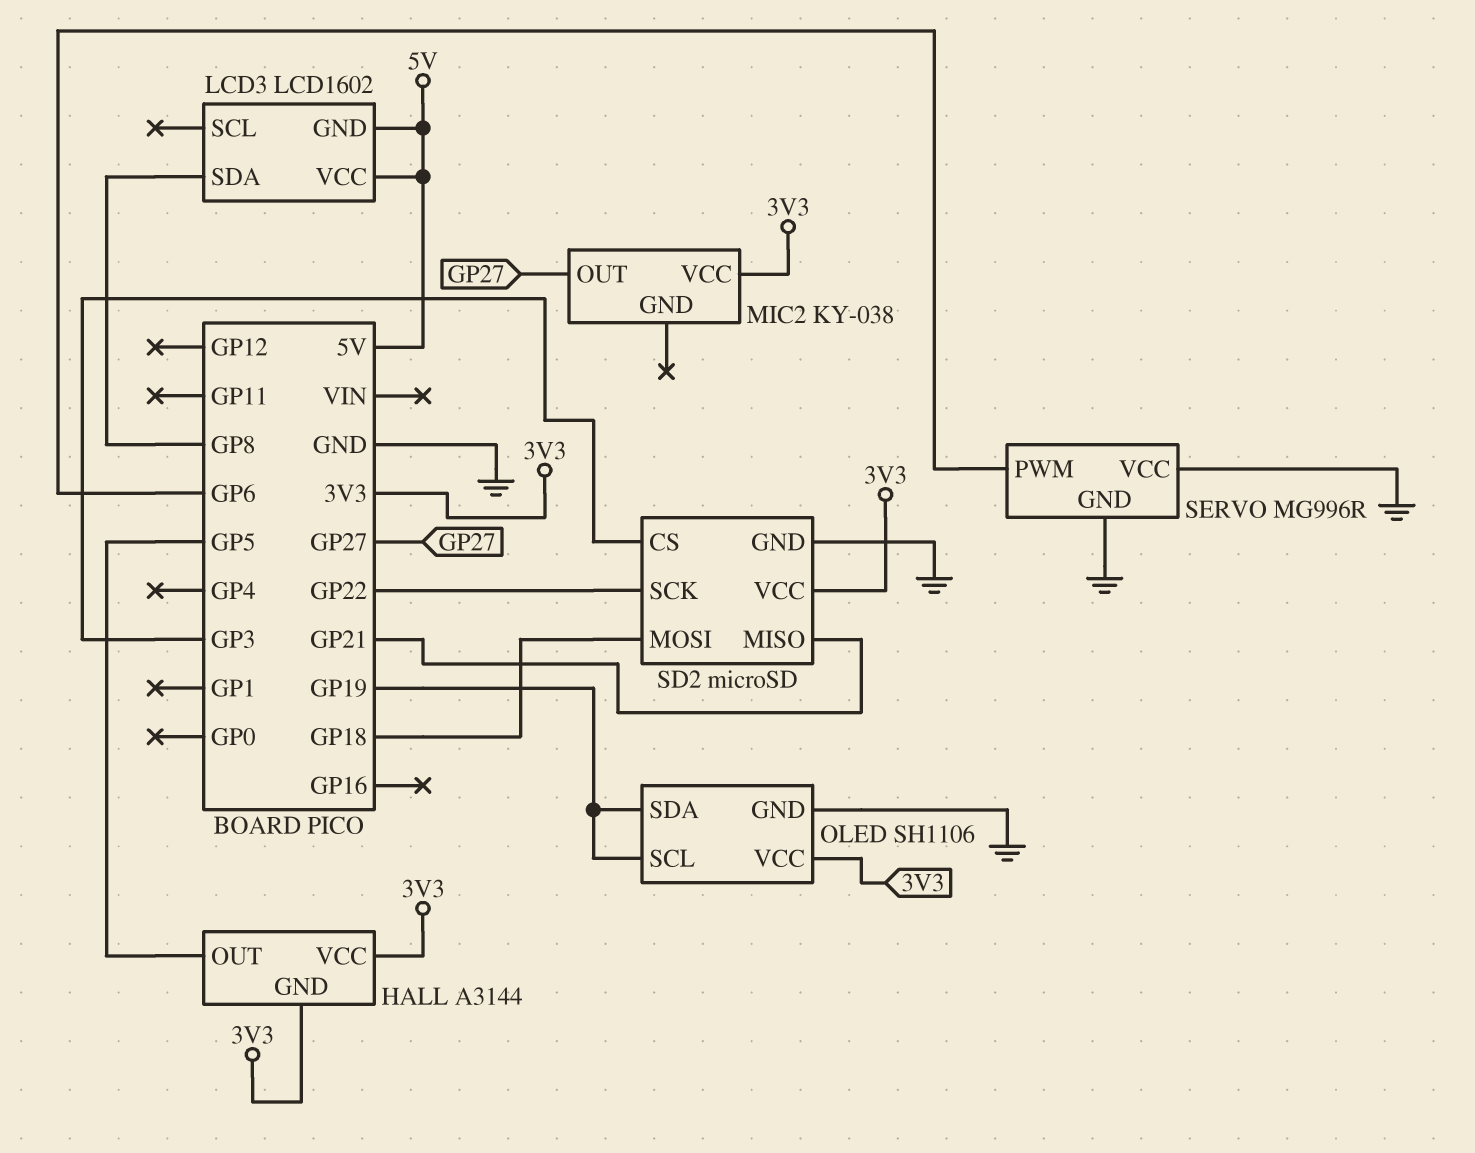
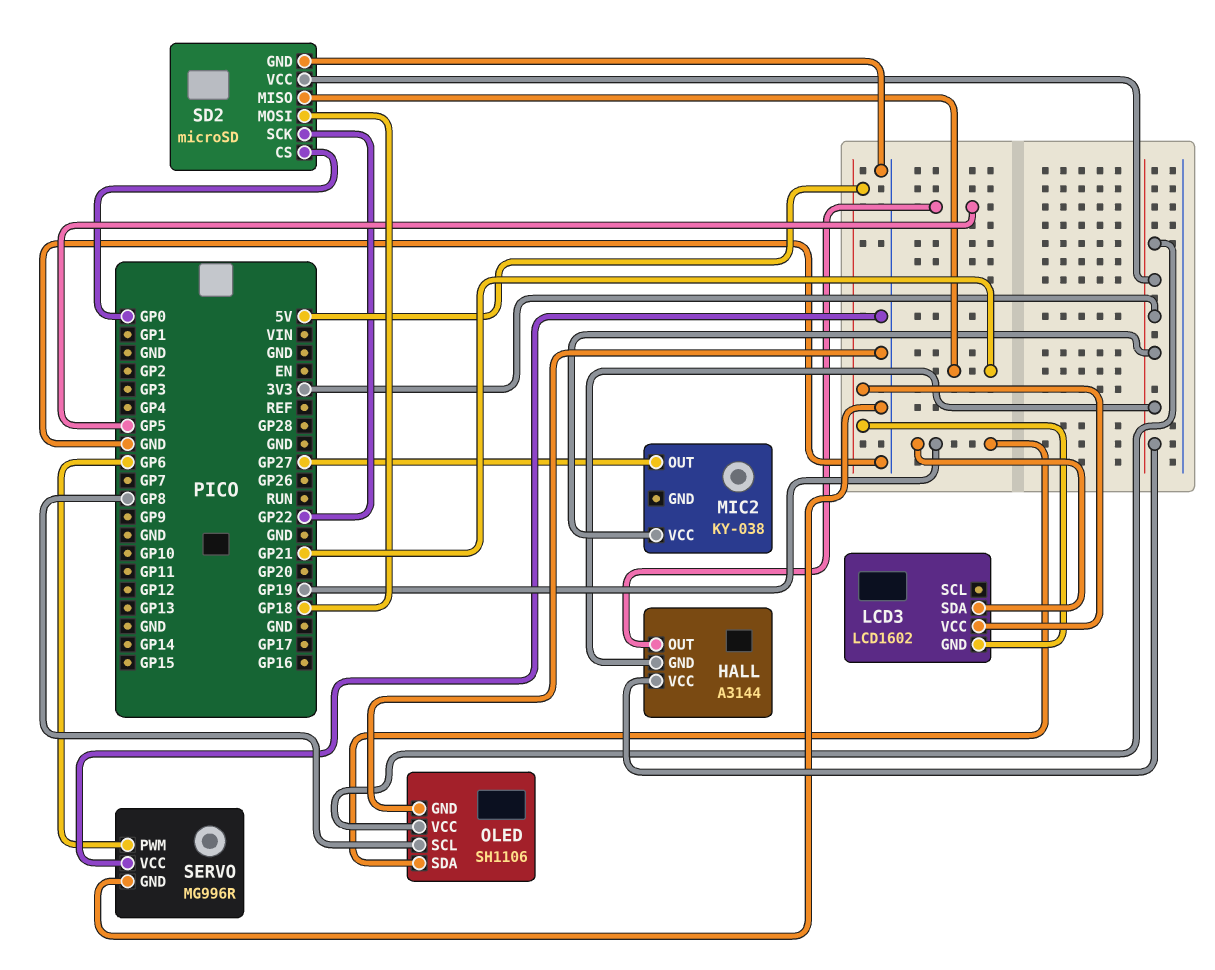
LCD3 pin SDA: GP8 -> GP19
OLED pin SCL: GP19 -> GP8
SD2 pin CS: GP3 -> GP0

